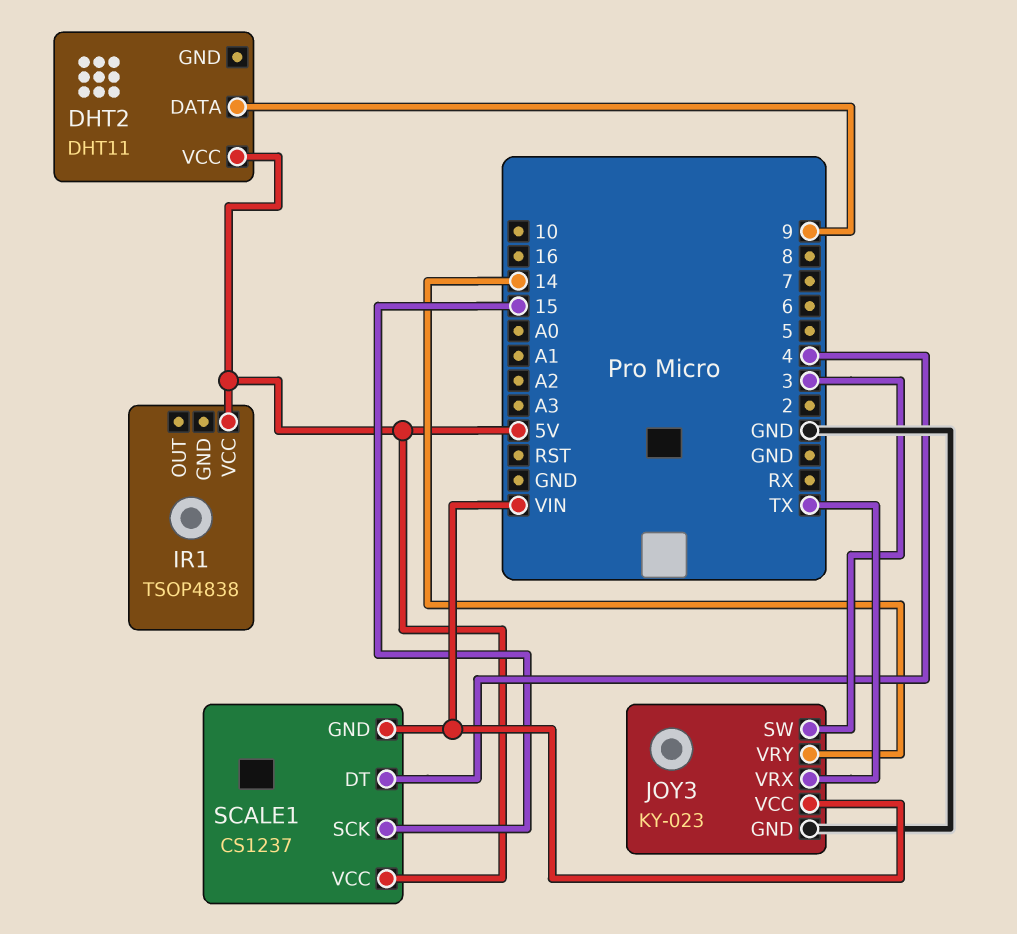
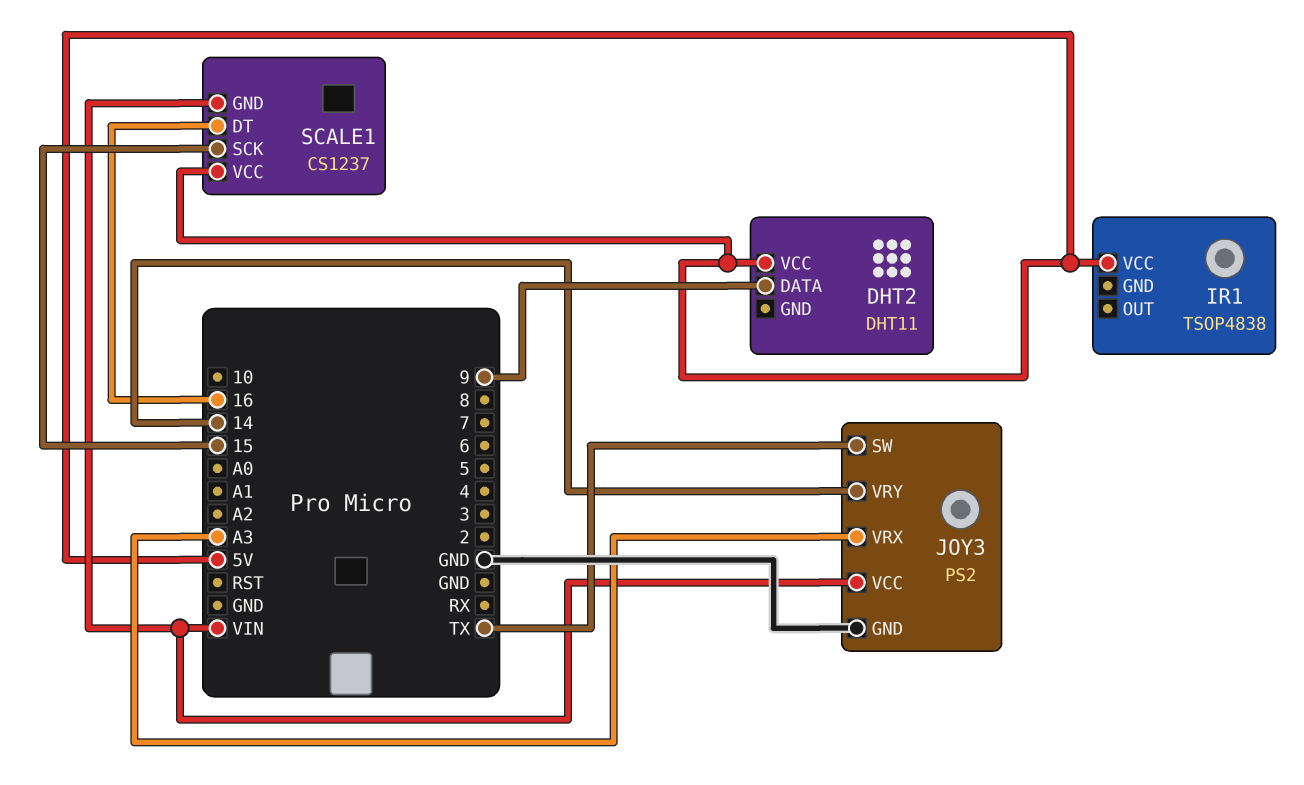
JOY3: KY-023 -> PS2
JOY3 pin SW: 3 -> TX
JOY3 pin VRX: TX -> A3
SCALE1 pin DT: 4 -> 16

